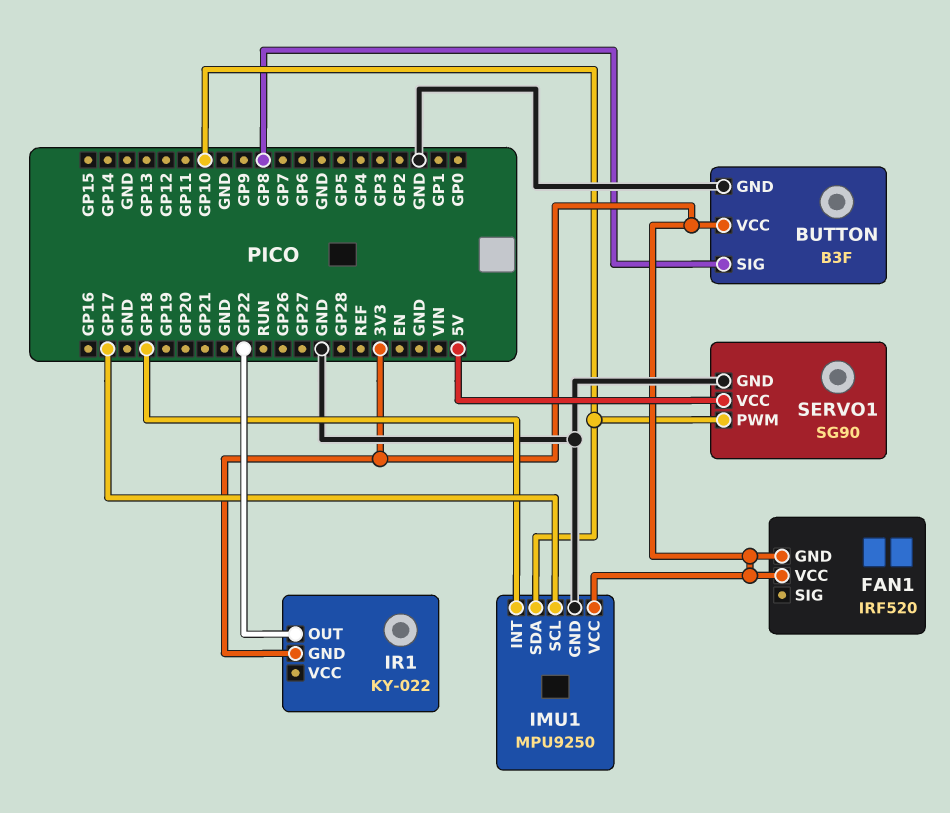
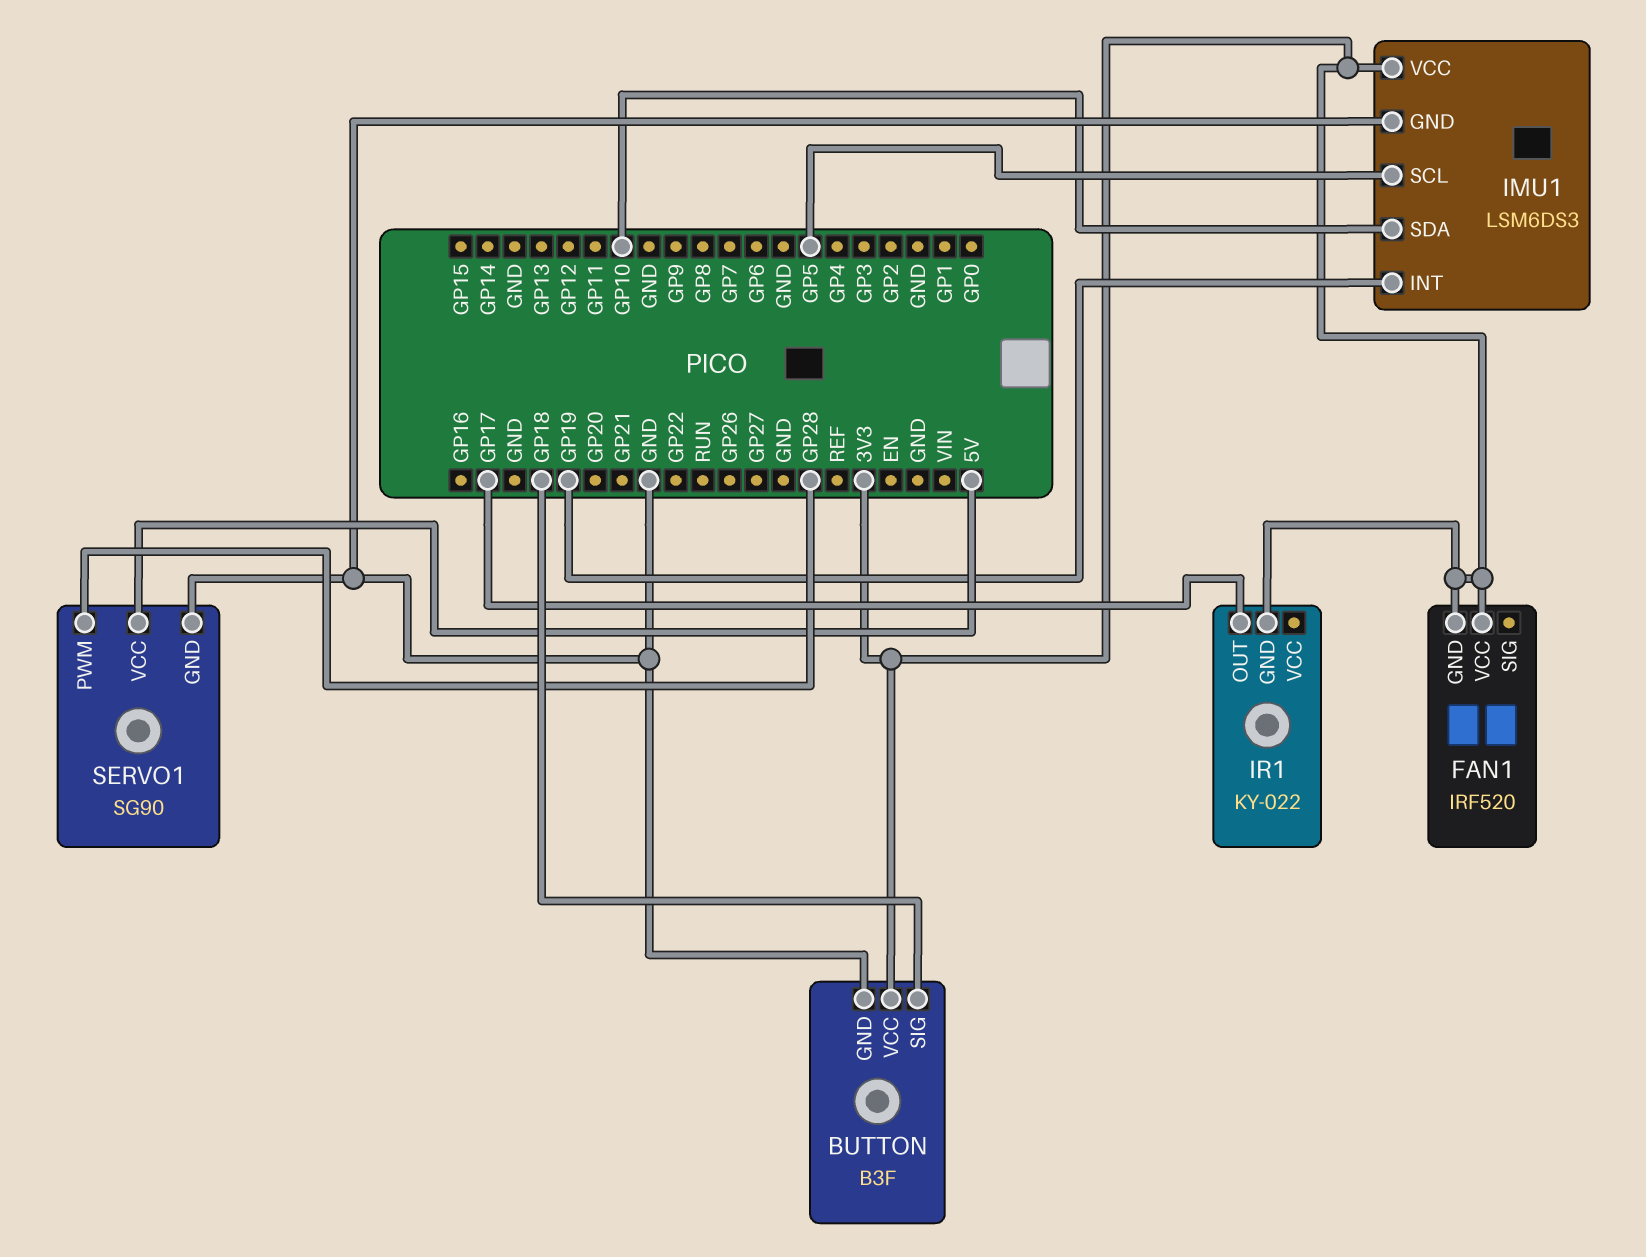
BUTTON pin SIG: GP8 -> GP18
IMU1: MPU9250 -> LSM6DS3
IMU1 pin INT: GP18 -> GP19
IMU1 pin SCL: GP17 -> GP5
IR1 pin OUT: GP22 -> GP17
SERVO1 pin PWM: GP10 -> GP28

